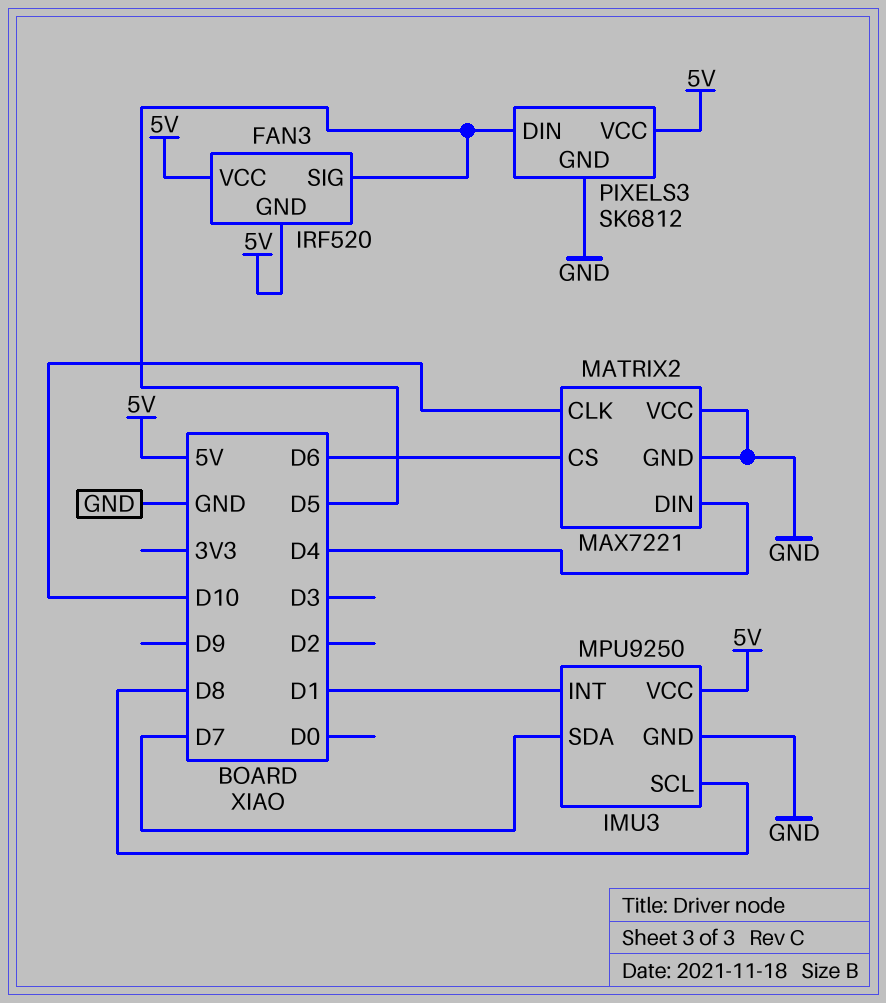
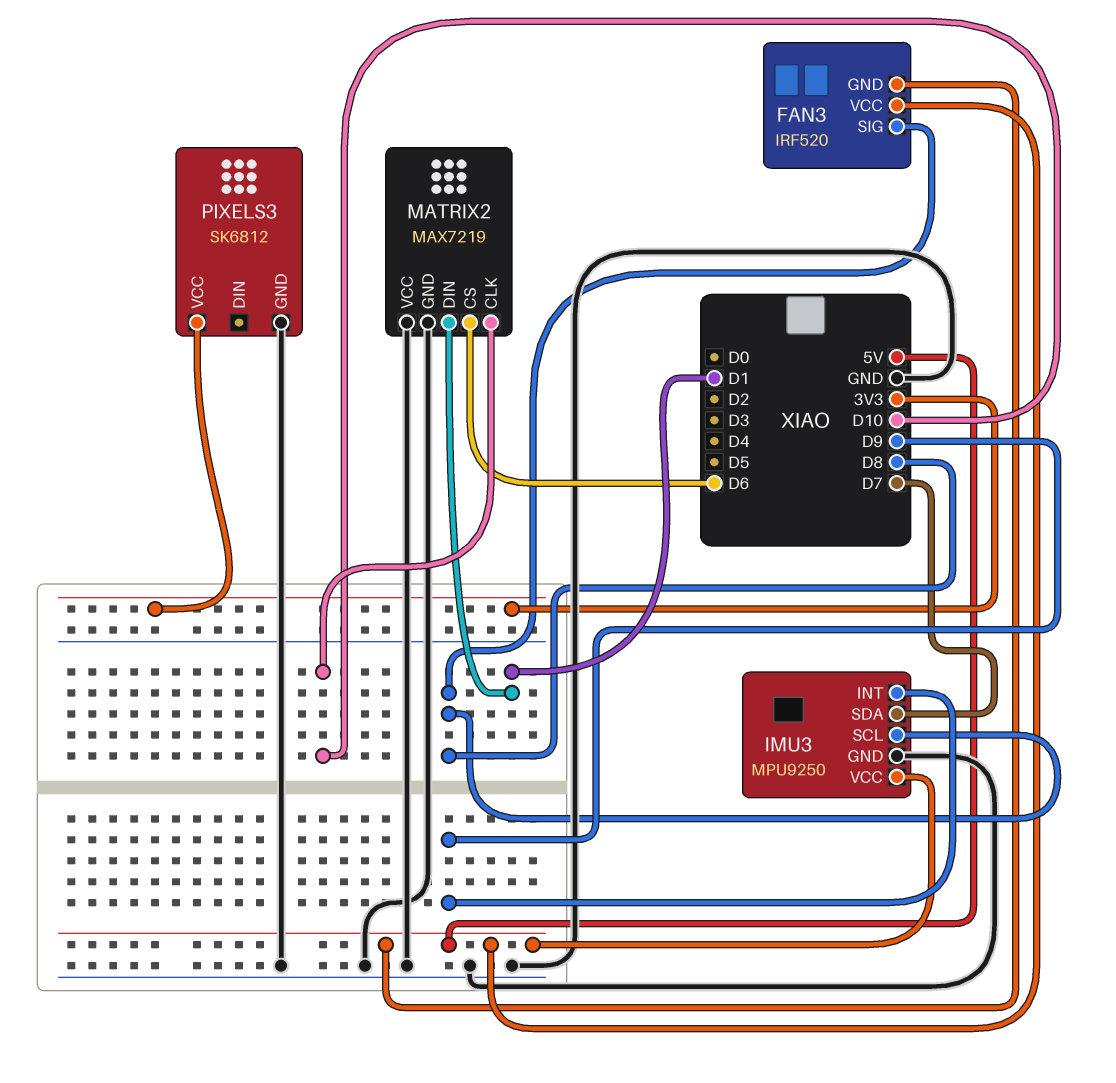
FAN3 pin SIG: D5 -> D8
IMU3 pin INT: D1 -> D9
MATRIX2: MAX7221 -> MAX7219
MATRIX2 pin DIN: D4 -> D1
PIXELS3 pin DIN: D5 -> none
PIXELS3 pin VCC: 5V -> 3V3

